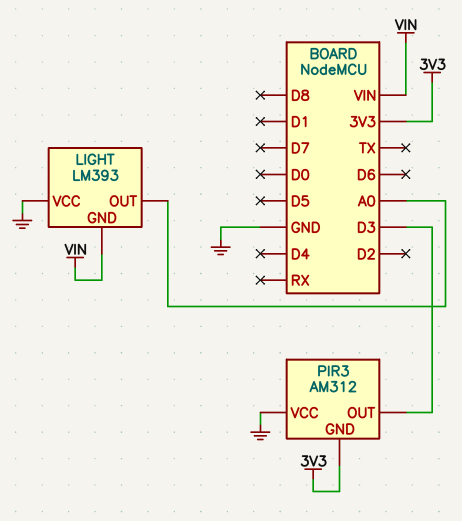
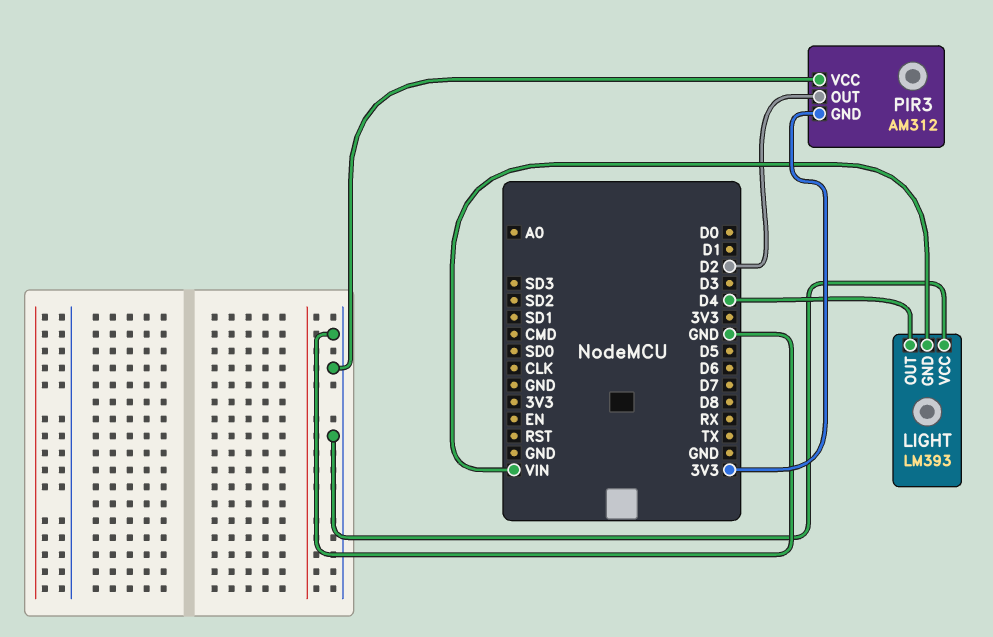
LIGHT pin OUT: A0 -> D4
PIR3 pin OUT: D3 -> D2

